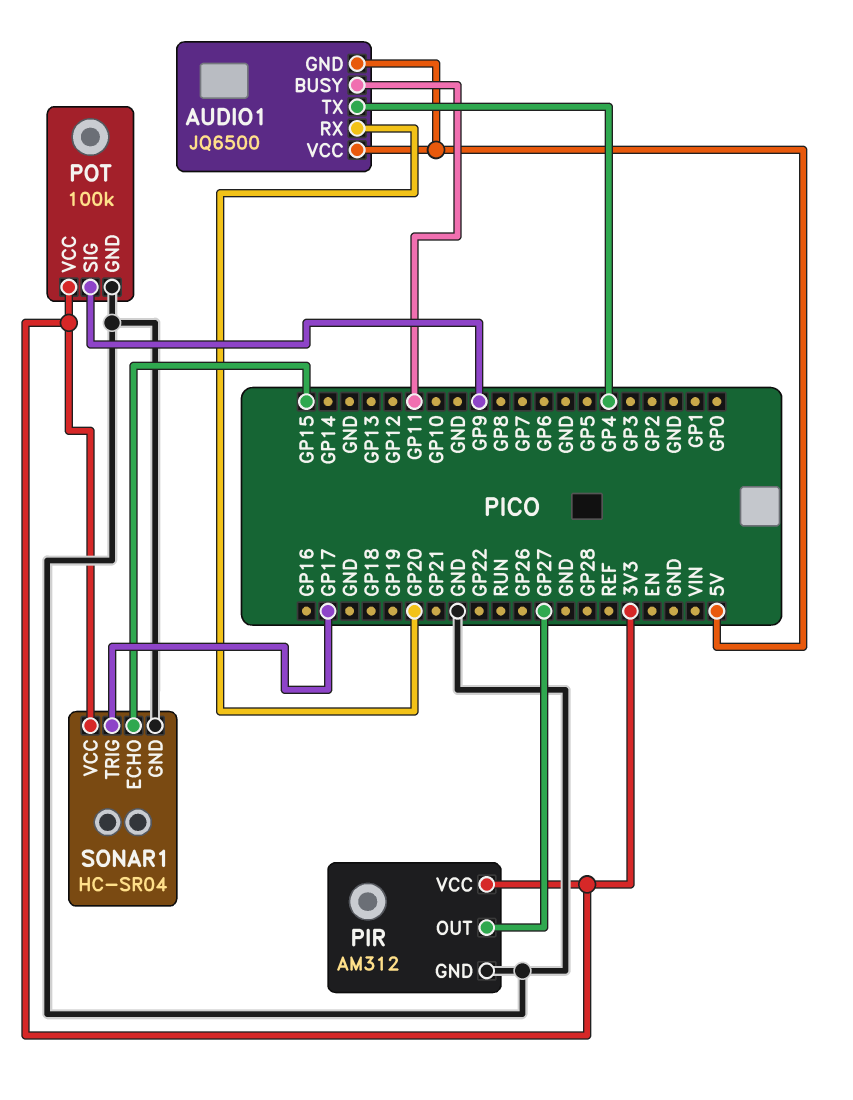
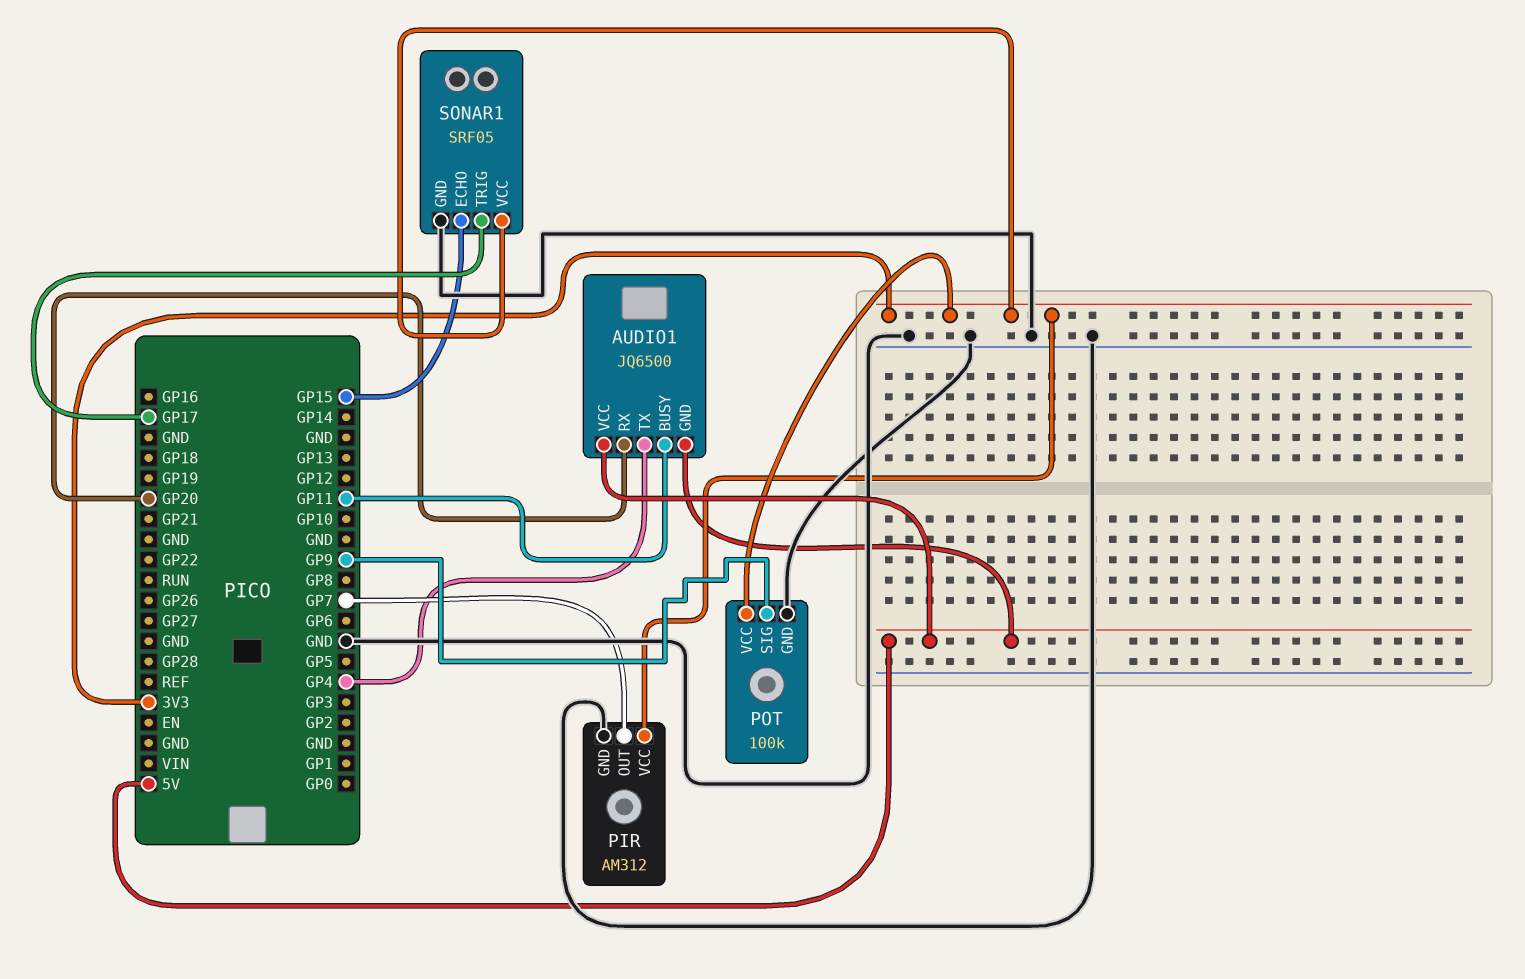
PIR pin OUT: GP27 -> GP7
SONAR1: HC-SR04 -> SRF05

